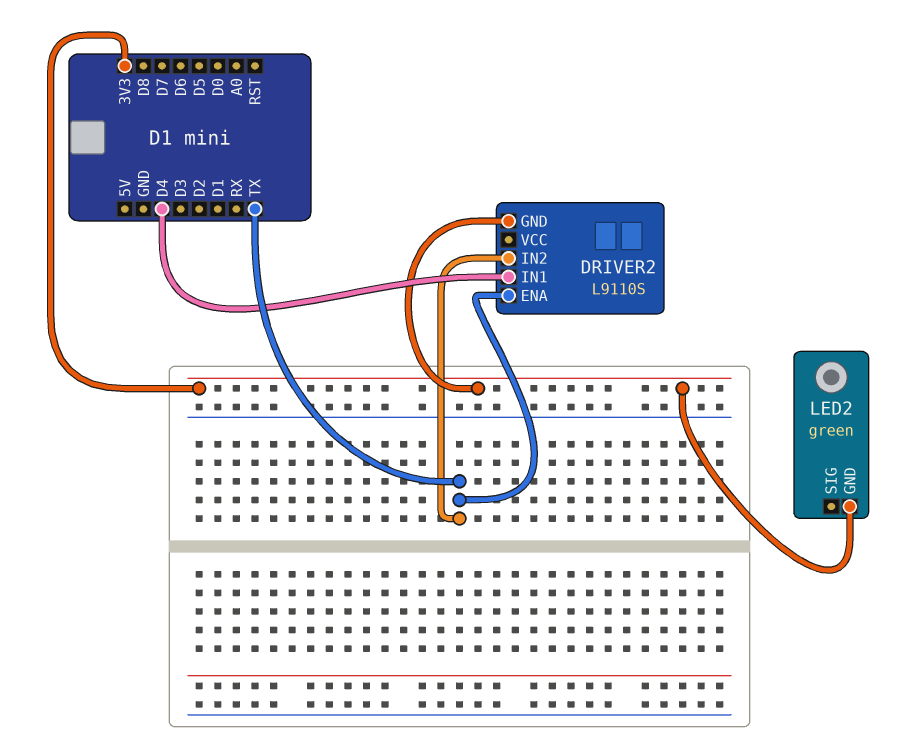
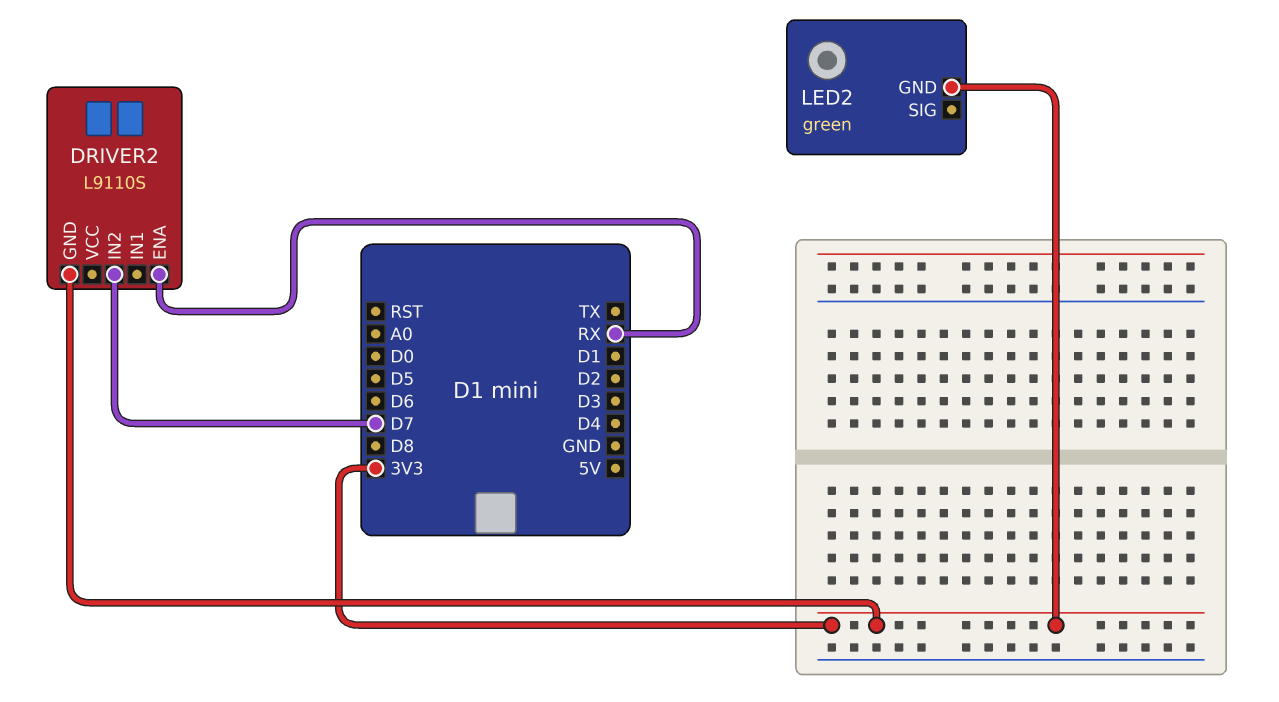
DRIVER2 pin ENA: TX -> RX
DRIVER2 pin IN1: D4 -> none
DRIVER2 pin IN2: TX -> D7

